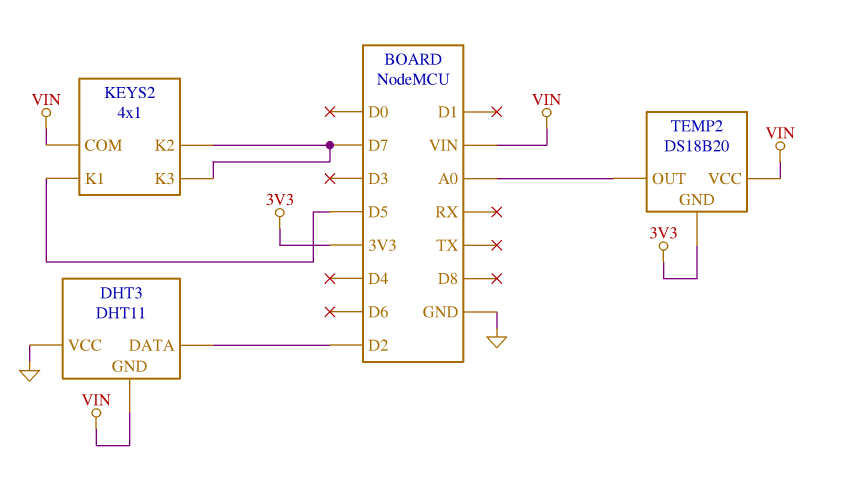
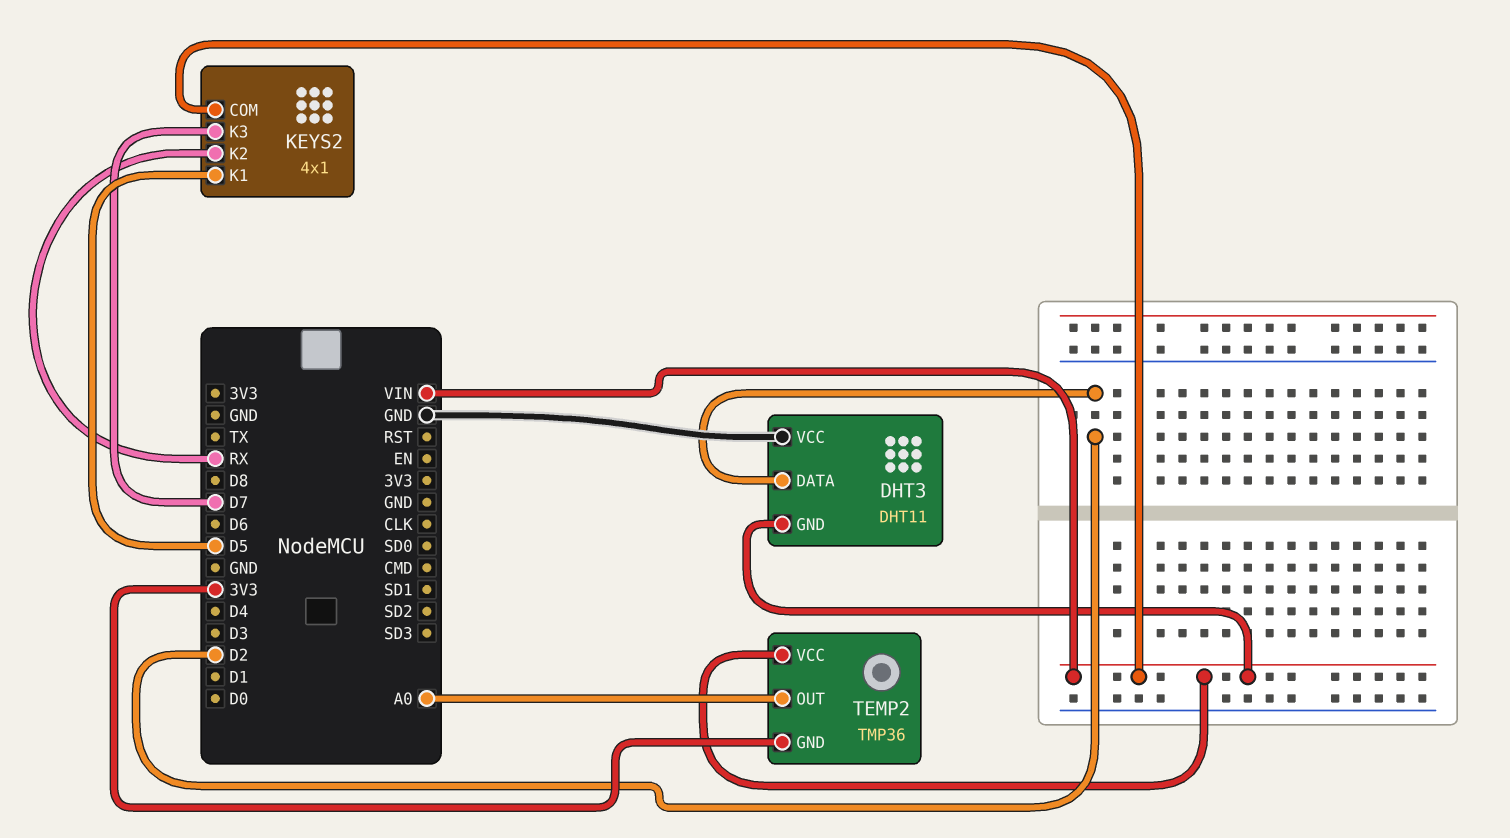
KEYS2 pin K2: D7 -> RX
TEMP2: DS18B20 -> TMP36

